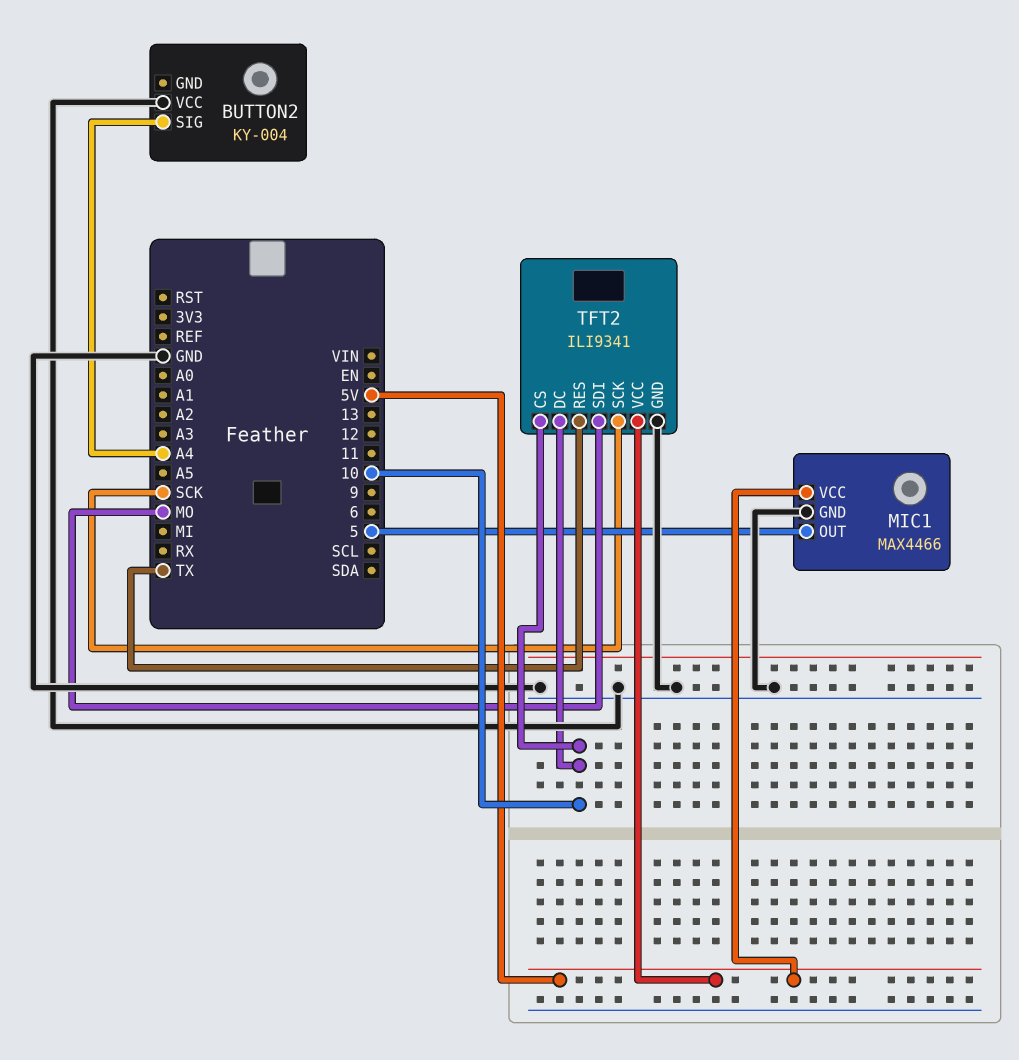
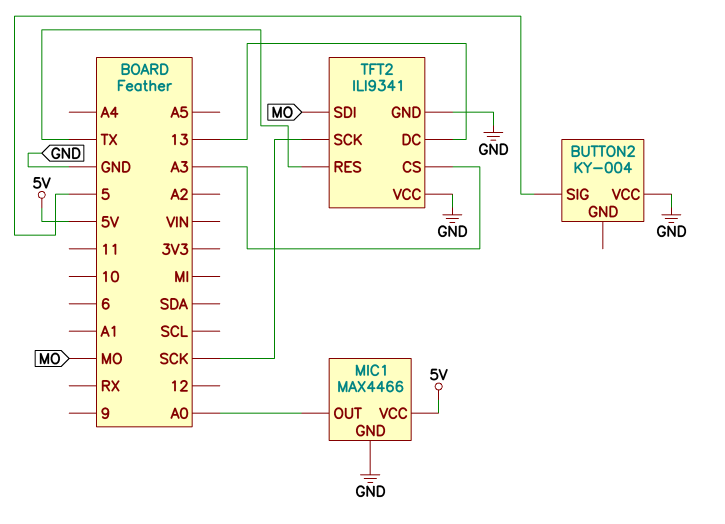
BUTTON2 pin SIG: A4 -> 5
MIC1 pin OUT: 5 -> A0
TFT2 pin CS: 10 -> A3
TFT2 pin DC: 10 -> 13
TFT2 pin VCC: 5V -> GND

